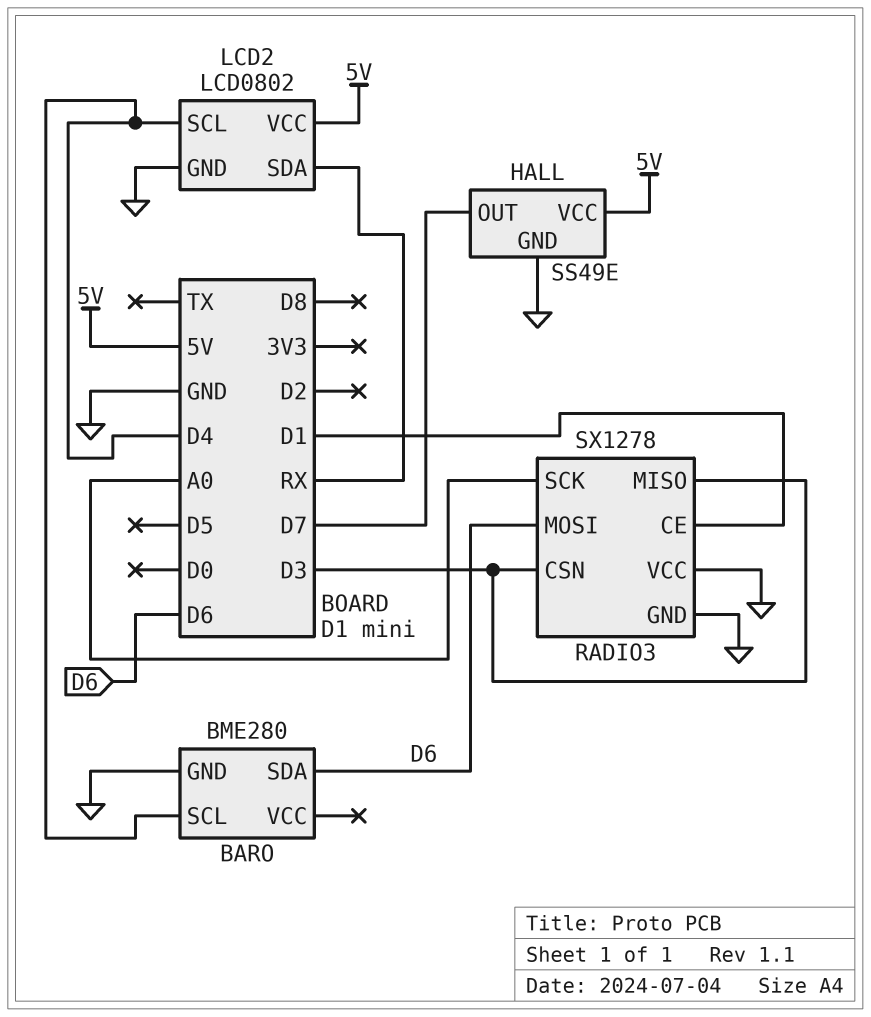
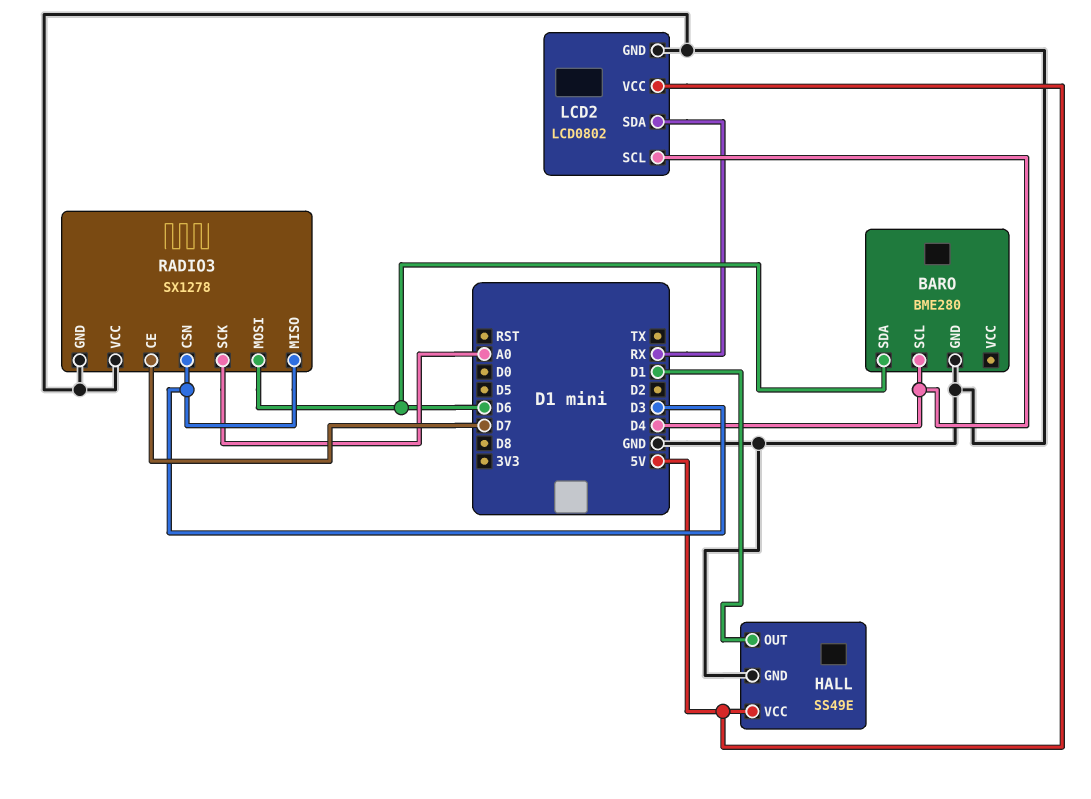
HALL pin OUT: D7 -> D1
RADIO3 pin CE: D1 -> D7

